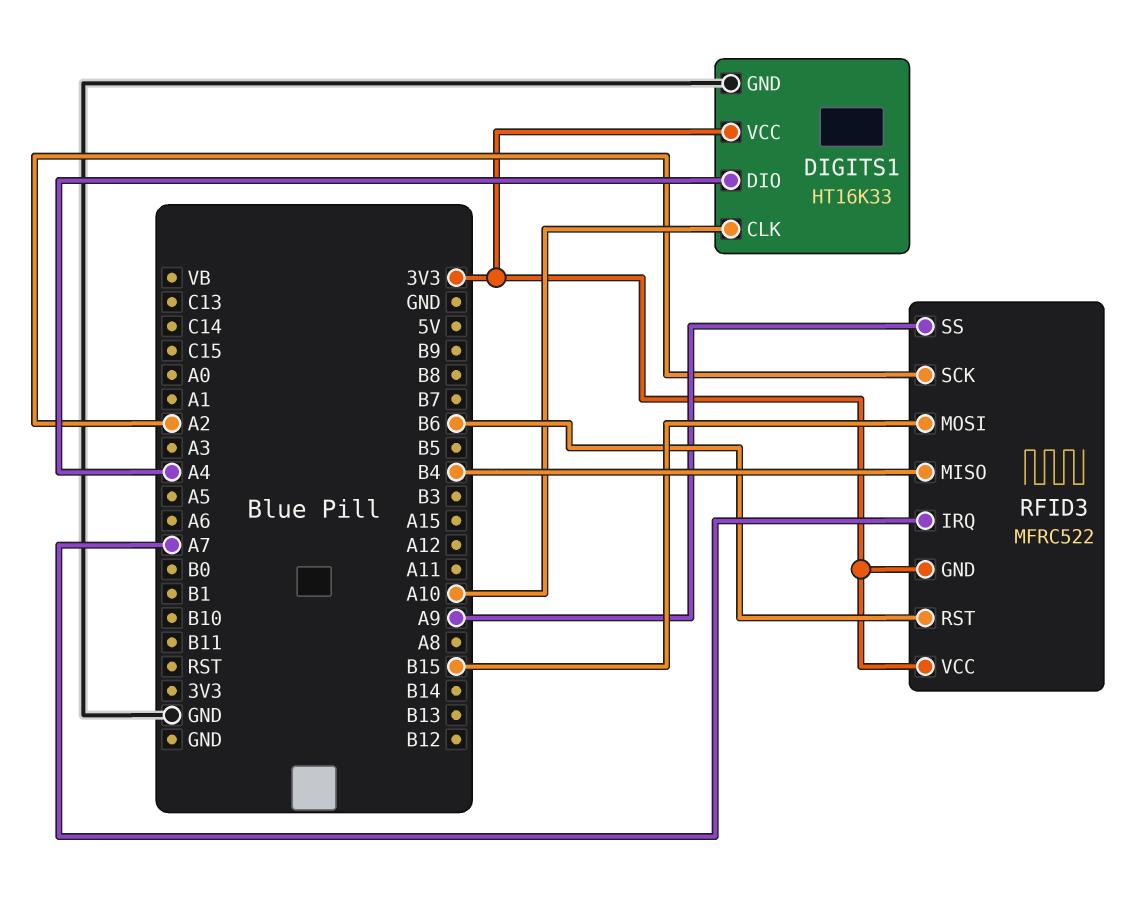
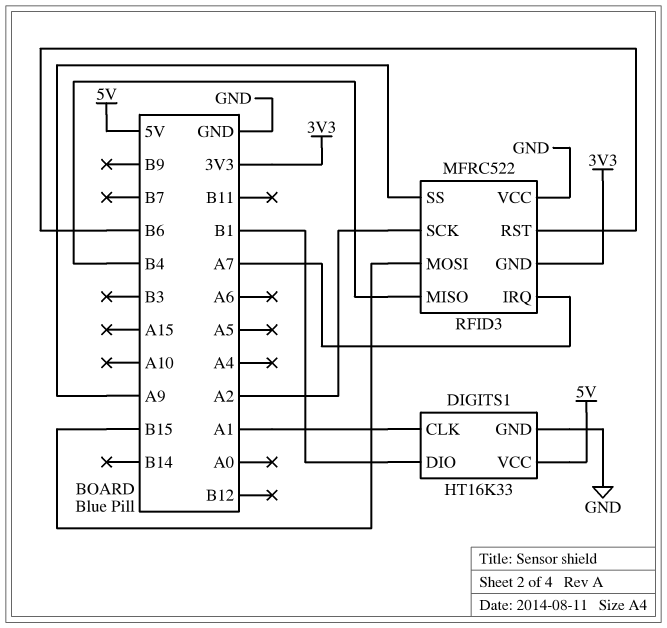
DIGITS1 pin CLK: A10 -> A1
DIGITS1 pin DIO: A4 -> B1
DIGITS1 pin VCC: 3V3 -> 5V
RFID3 pin VCC: 3V3 -> GND

